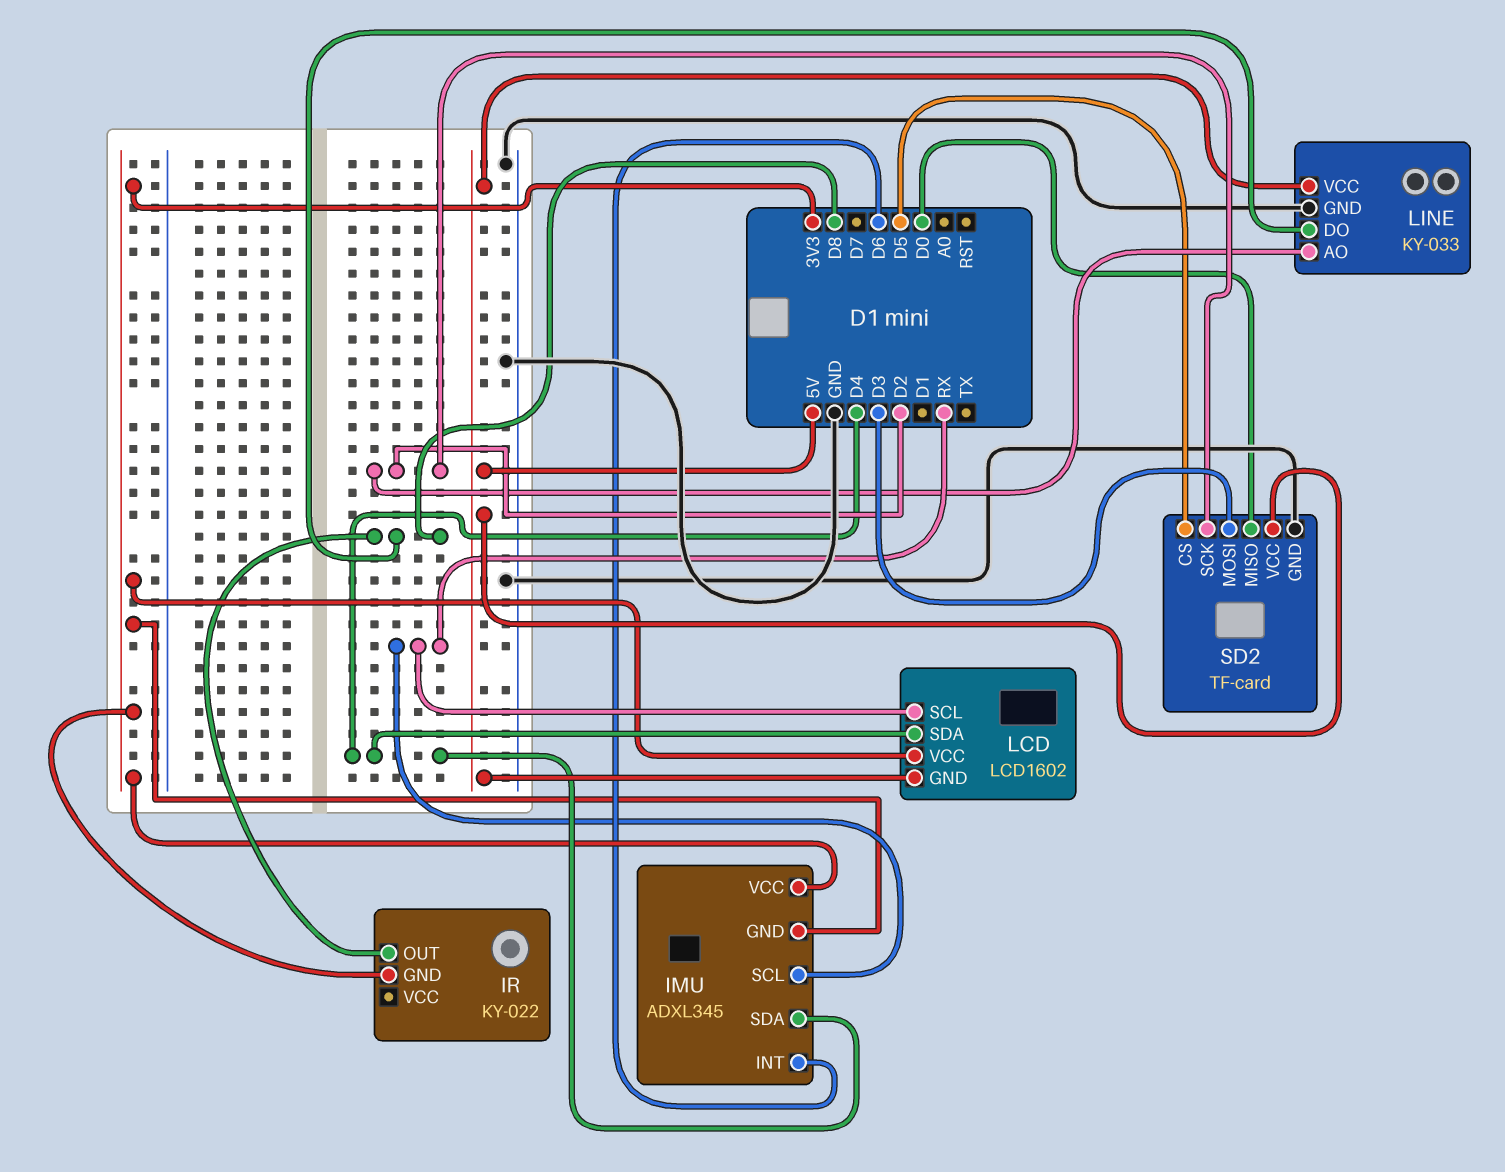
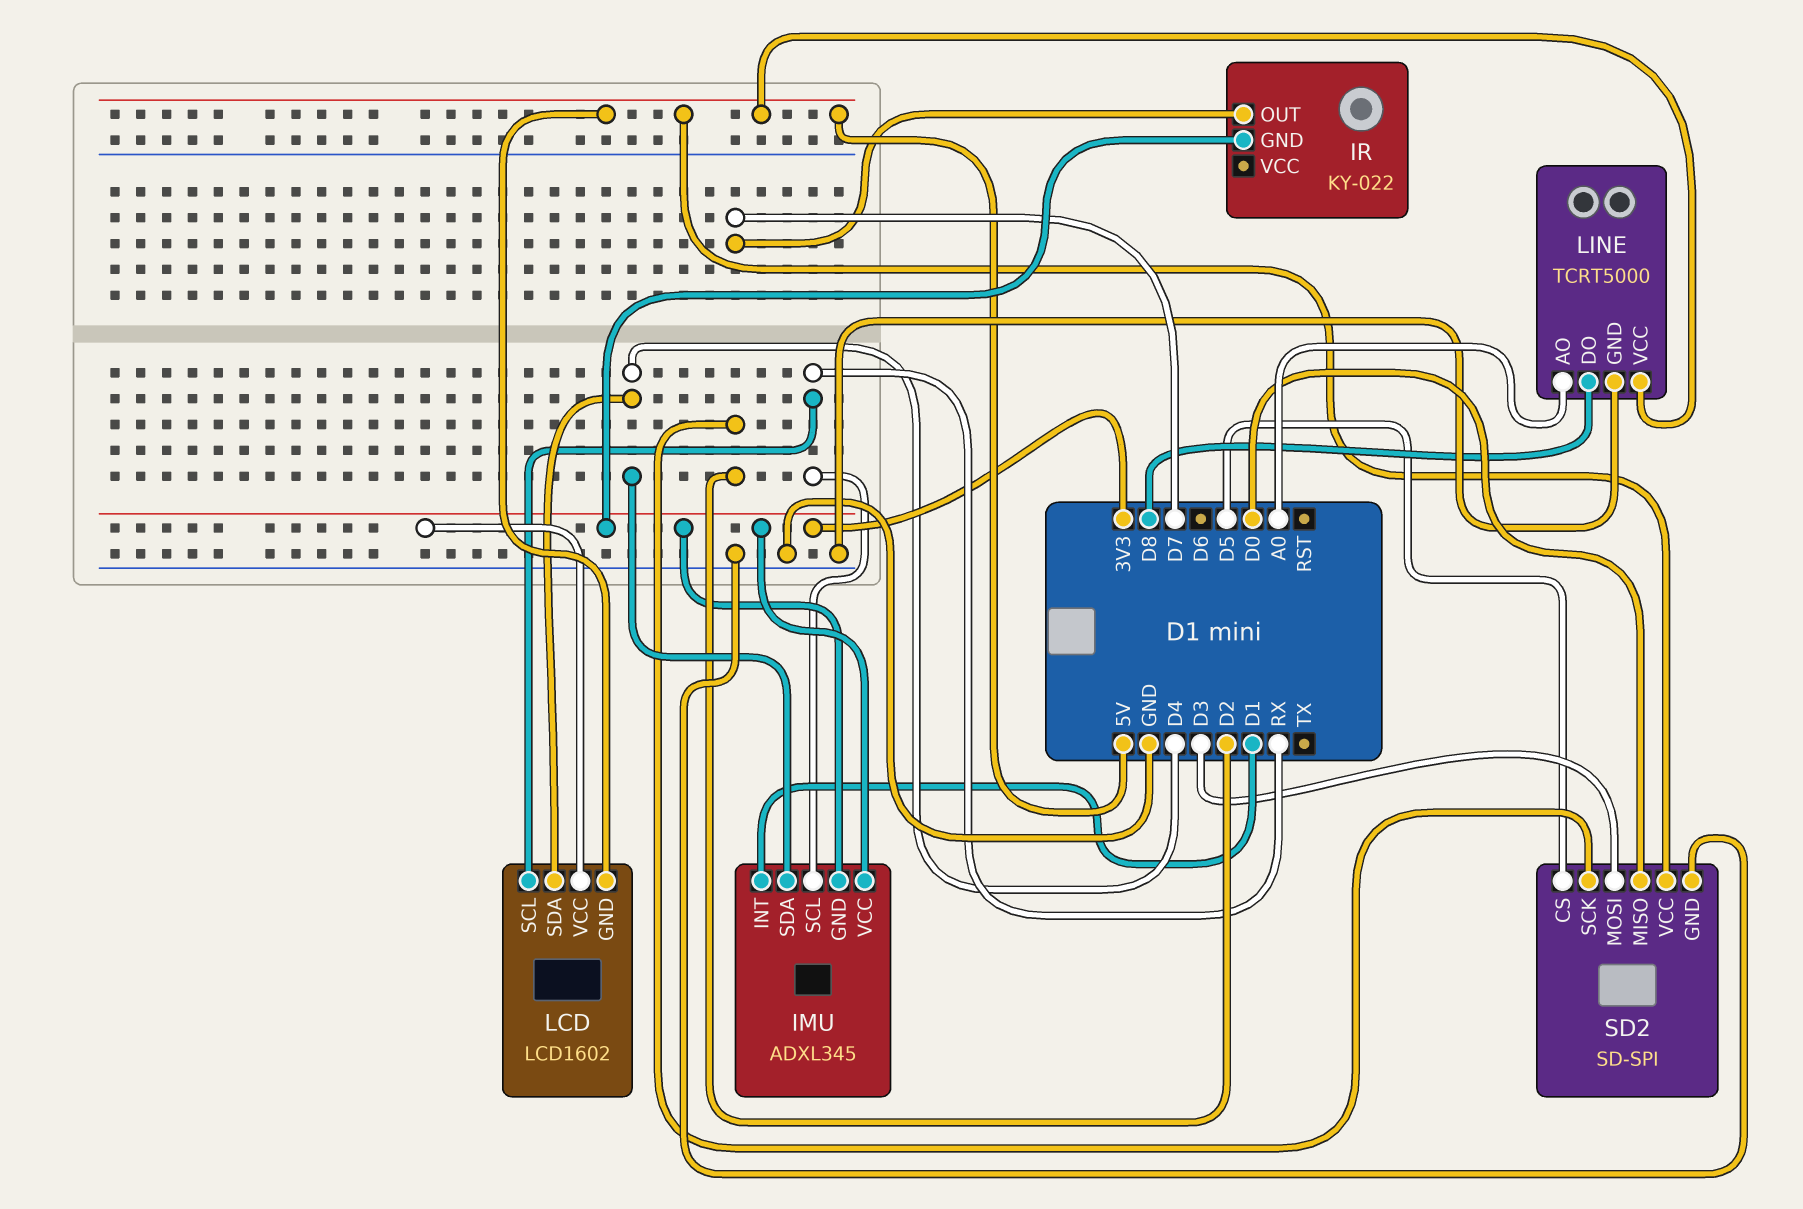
IMU pin INT: D6 -> D1
IR pin OUT: D8 -> D7
LINE: KY-033 -> TCRT5000
LINE pin AO: D2 -> A0
SD2: TF-card -> SD-SPI

